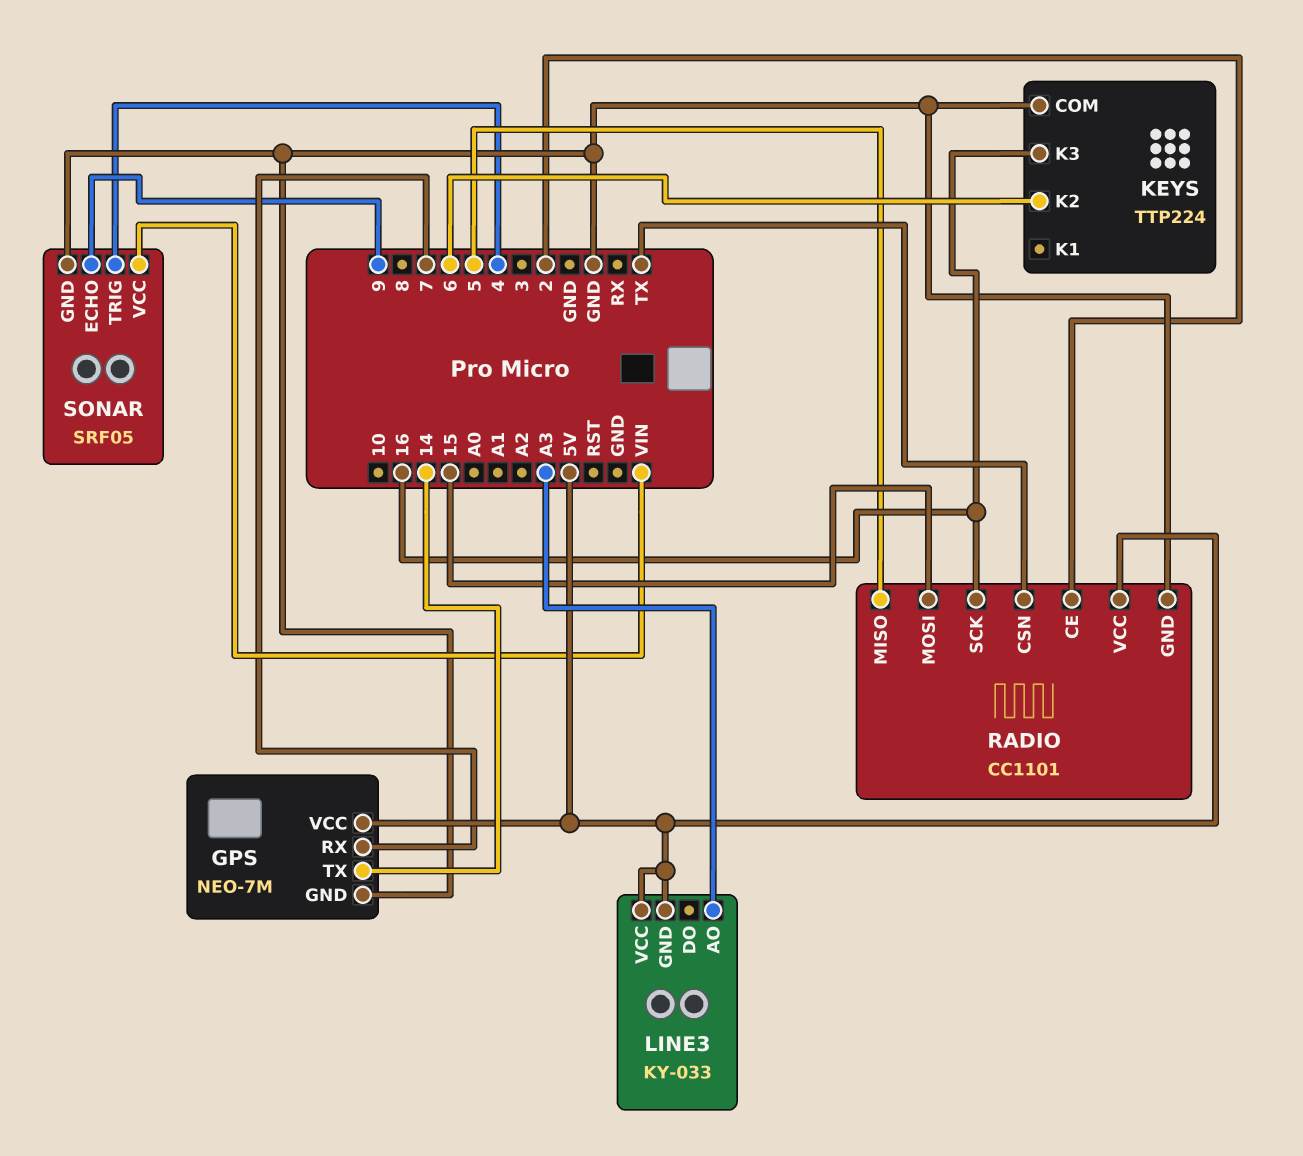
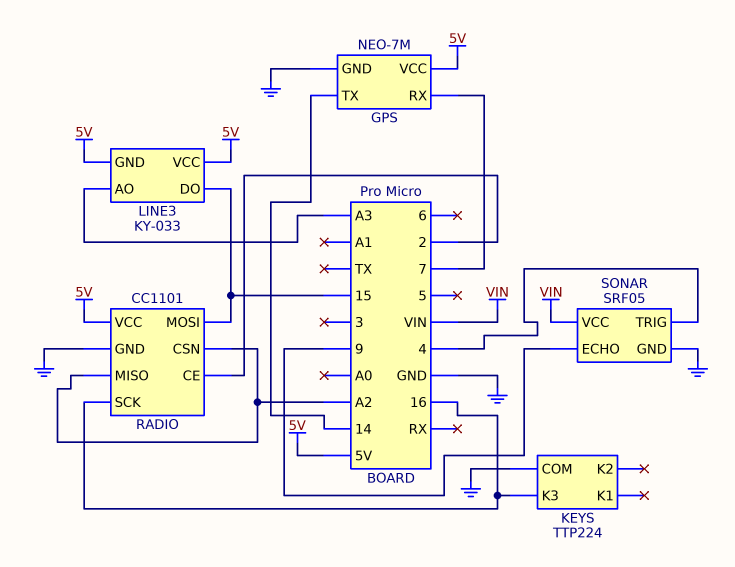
KEYS pin K2: 6 -> none
LINE3 pin DO: none -> 15
RADIO pin CSN: TX -> A2
RADIO pin MISO: 5 -> A2

